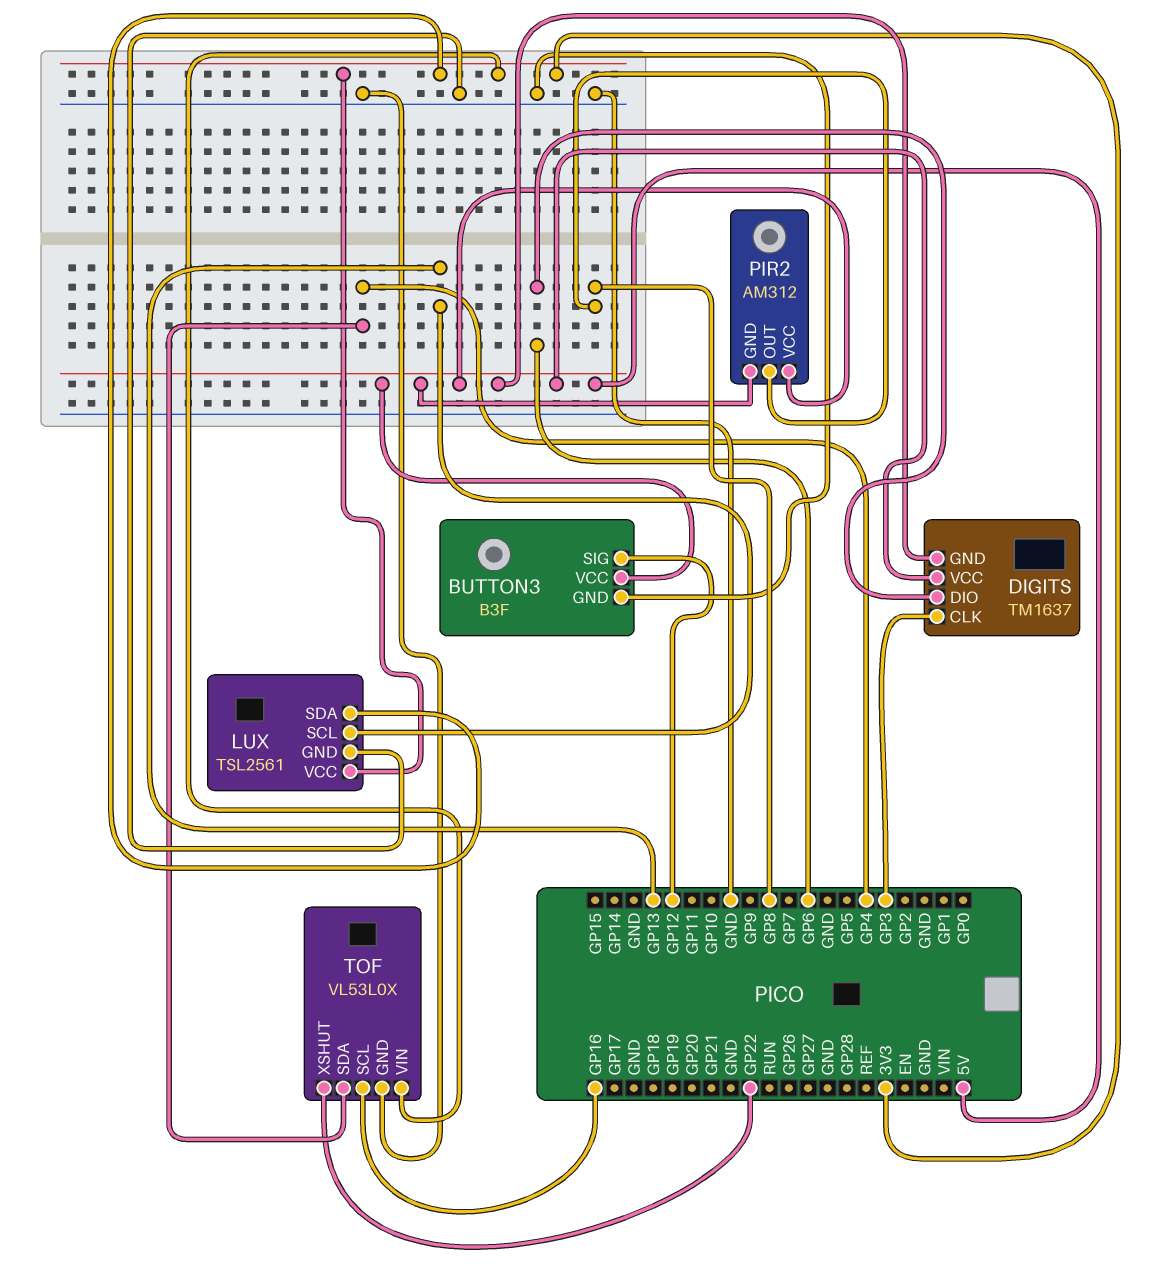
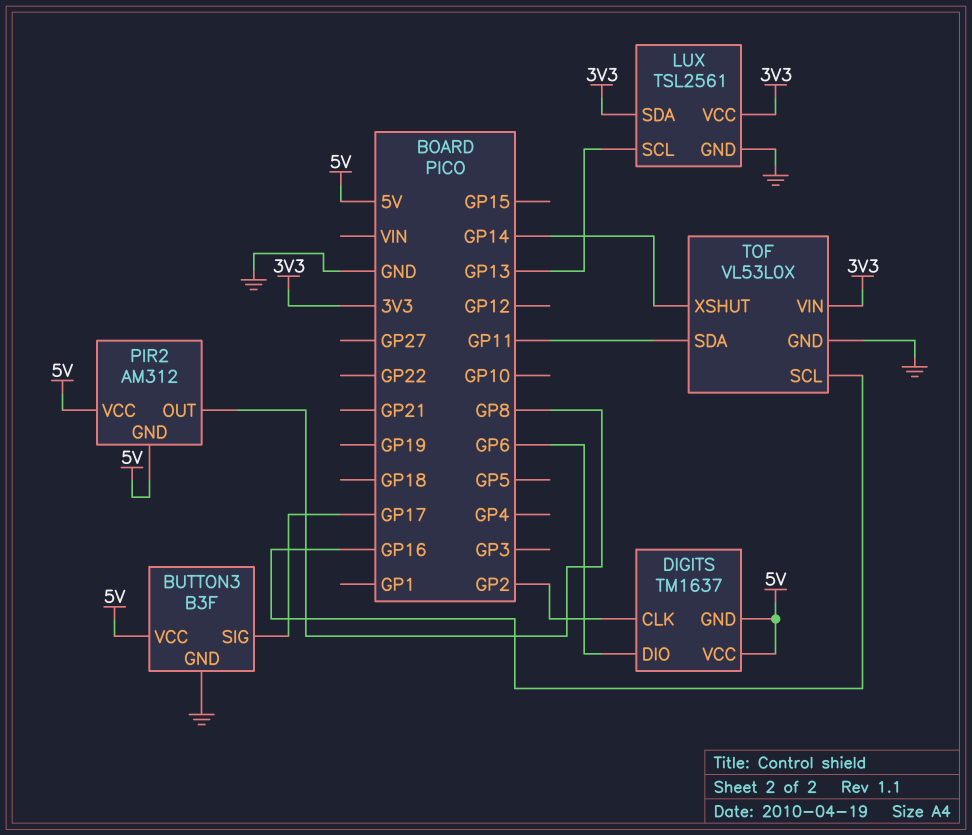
BUTTON3 pin SIG: GP12 -> GP17
DIGITS pin CLK: GP3 -> GP2
TOF pin SDA: GP4 -> GP11
TOF pin XSHUT: GP22 -> GP14

